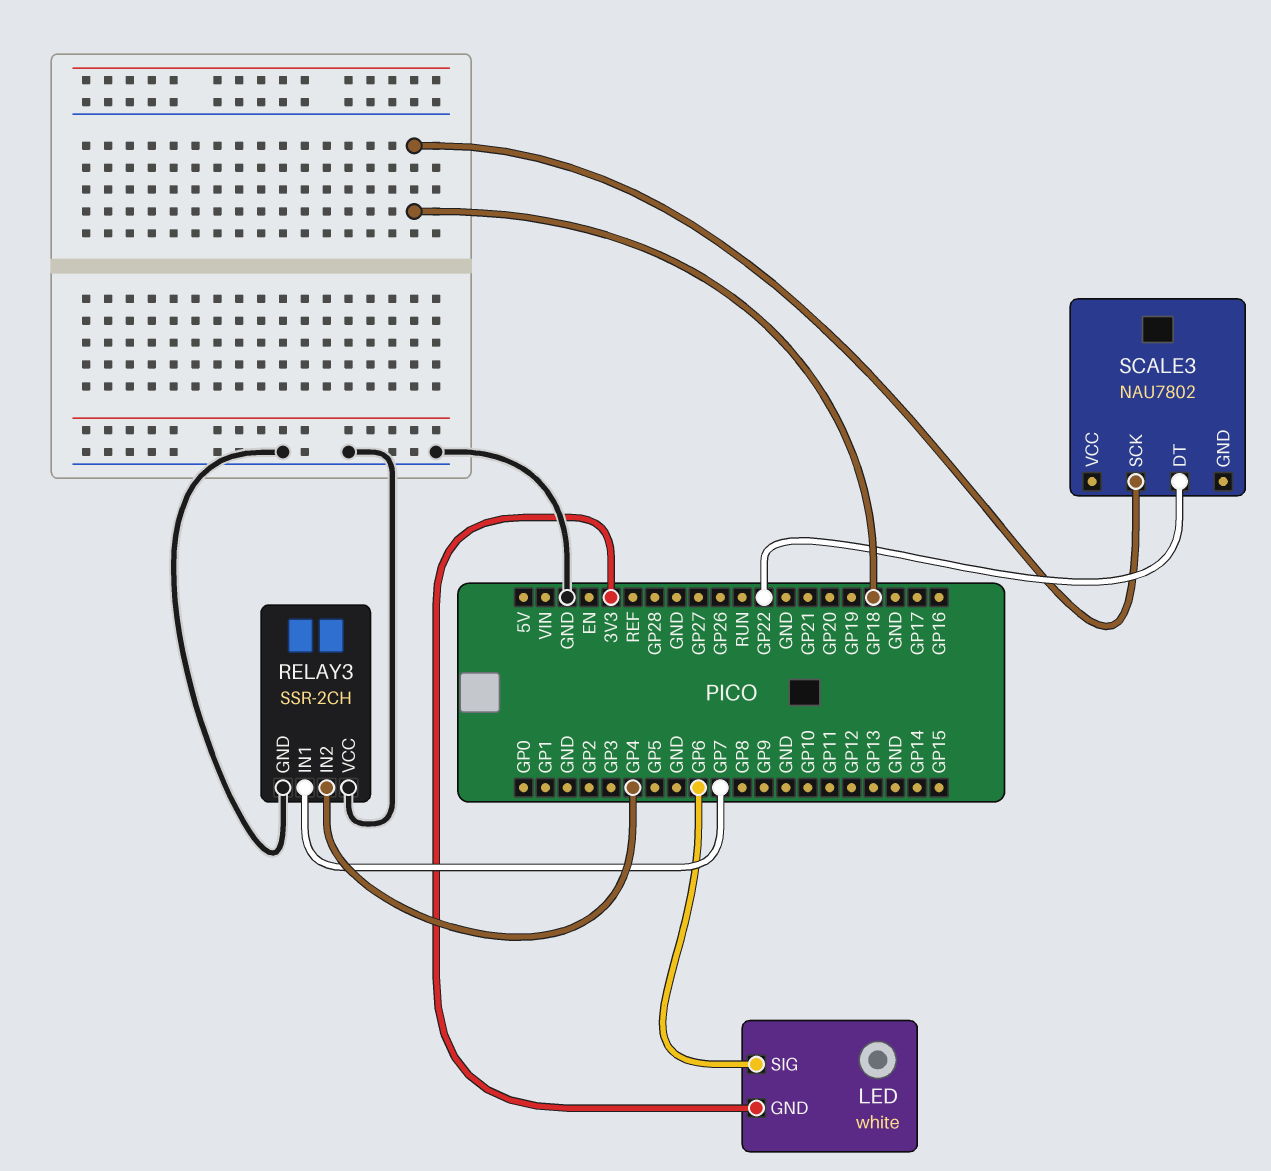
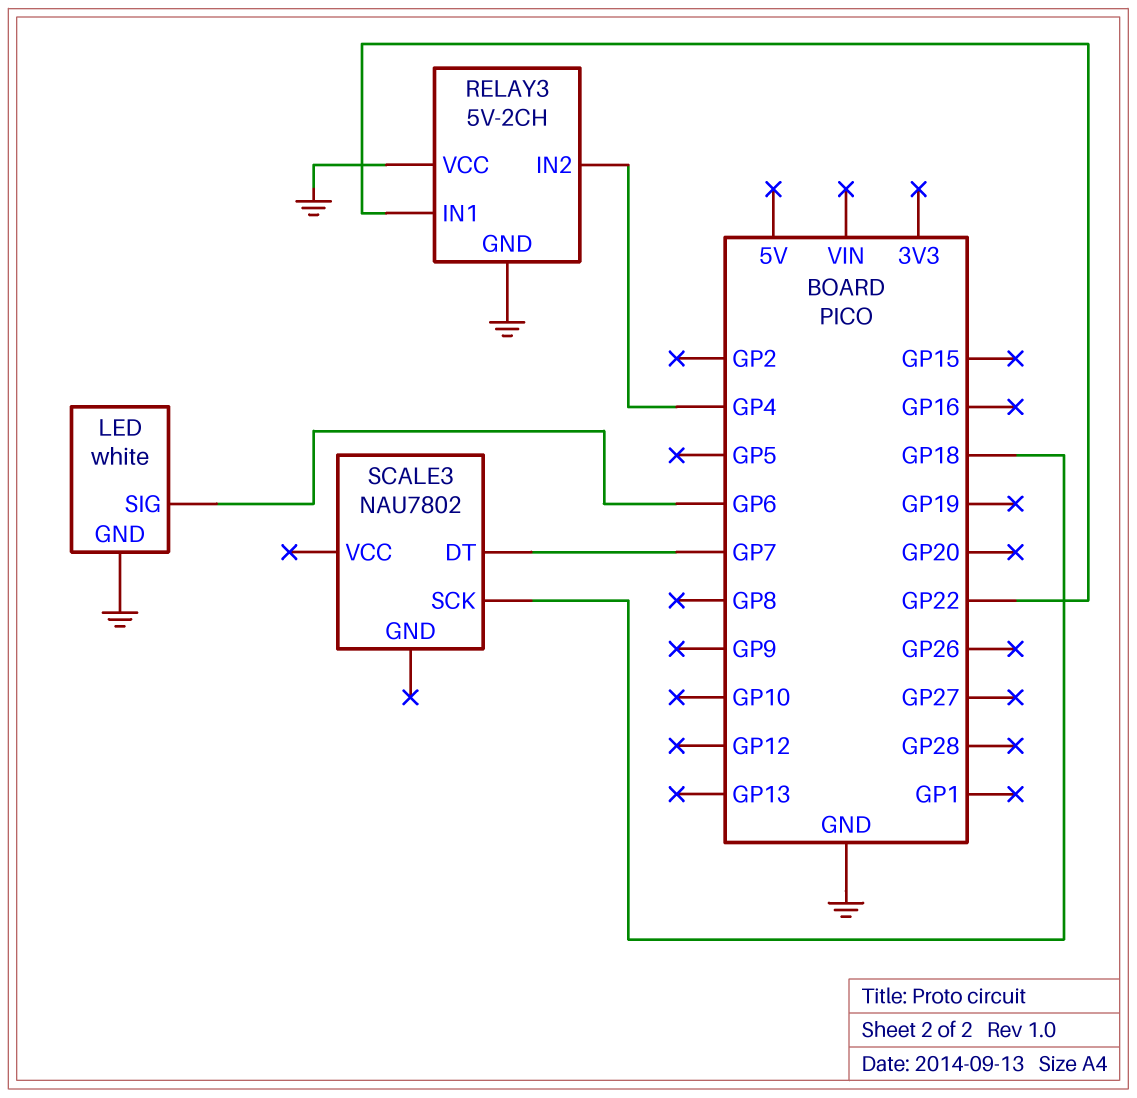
LED pin GND: 3V3 -> GND
RELAY3: SSR-2CH -> 5V-2CH
RELAY3 pin IN1: GP7 -> GP22
SCALE3 pin DT: GP22 -> GP7

